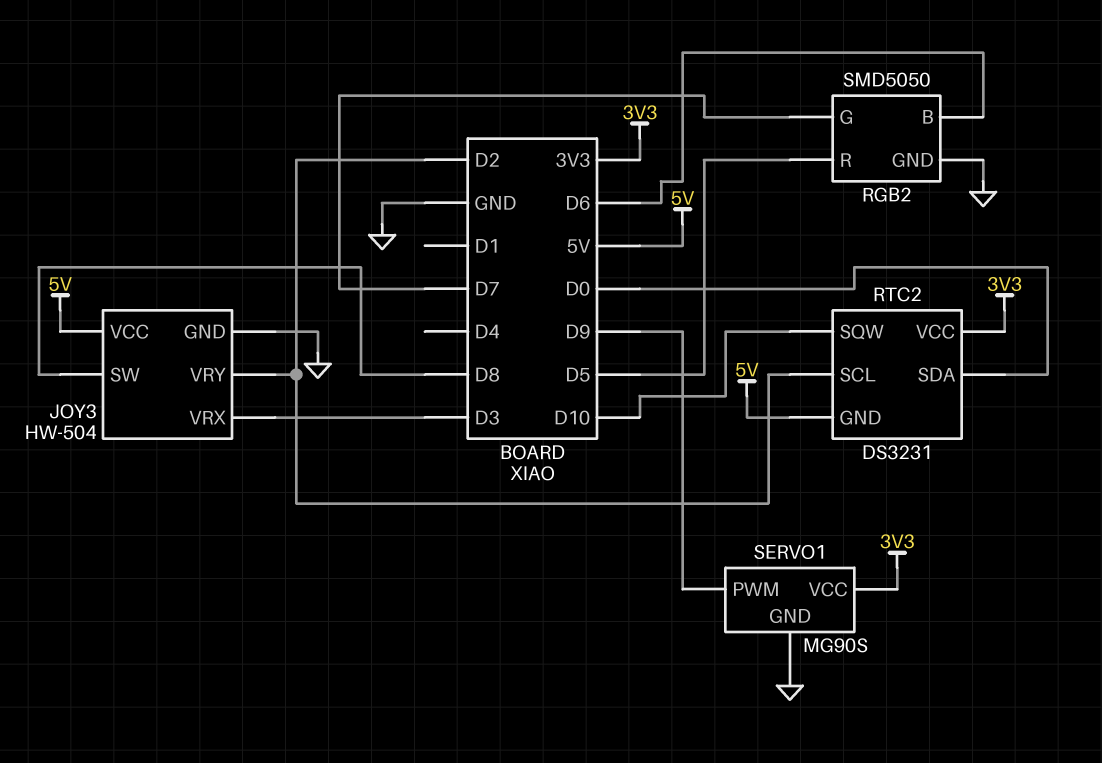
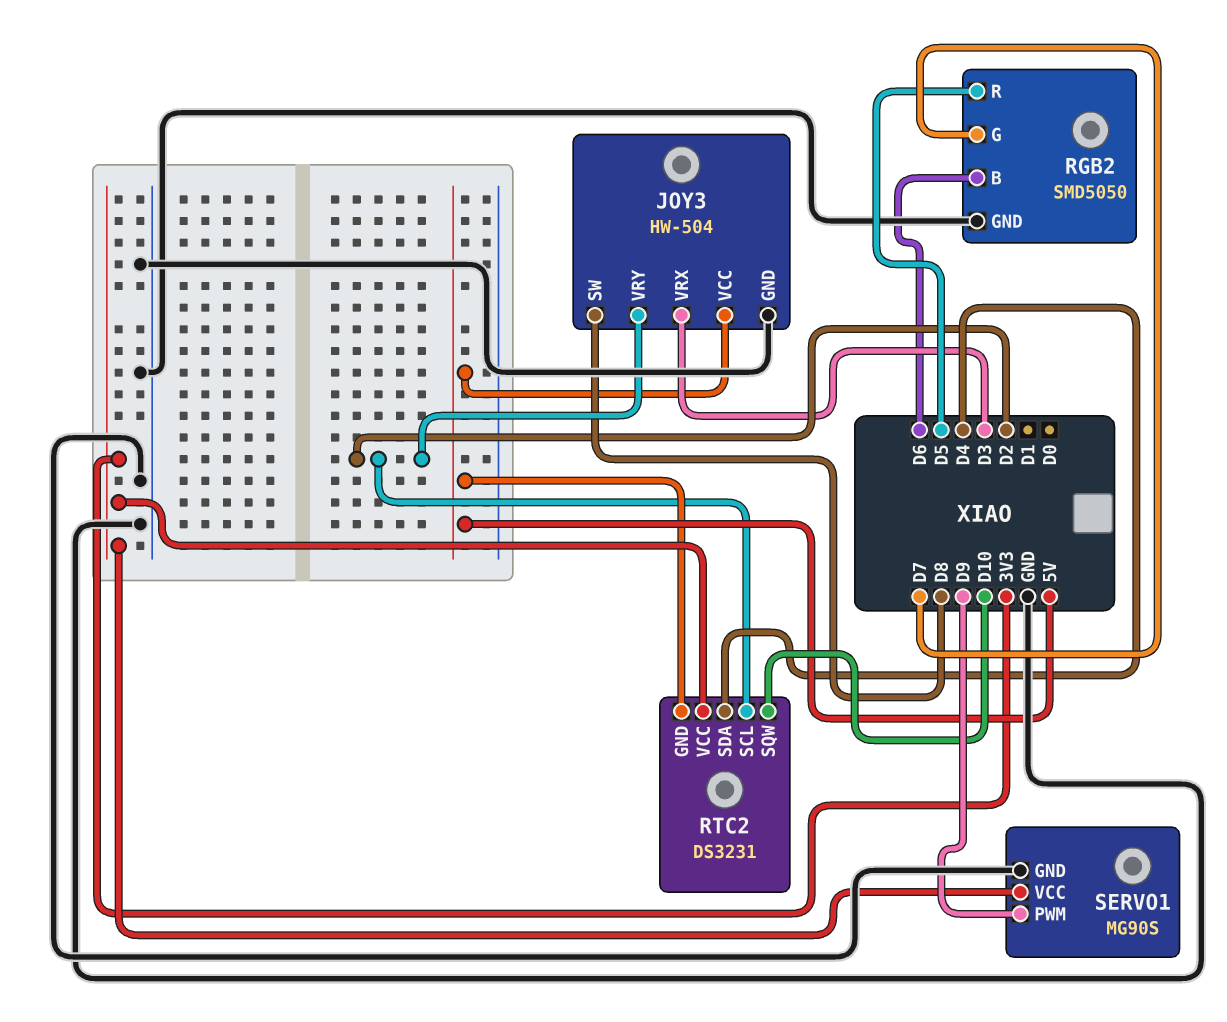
RTC2 pin SDA: D0 -> D4

